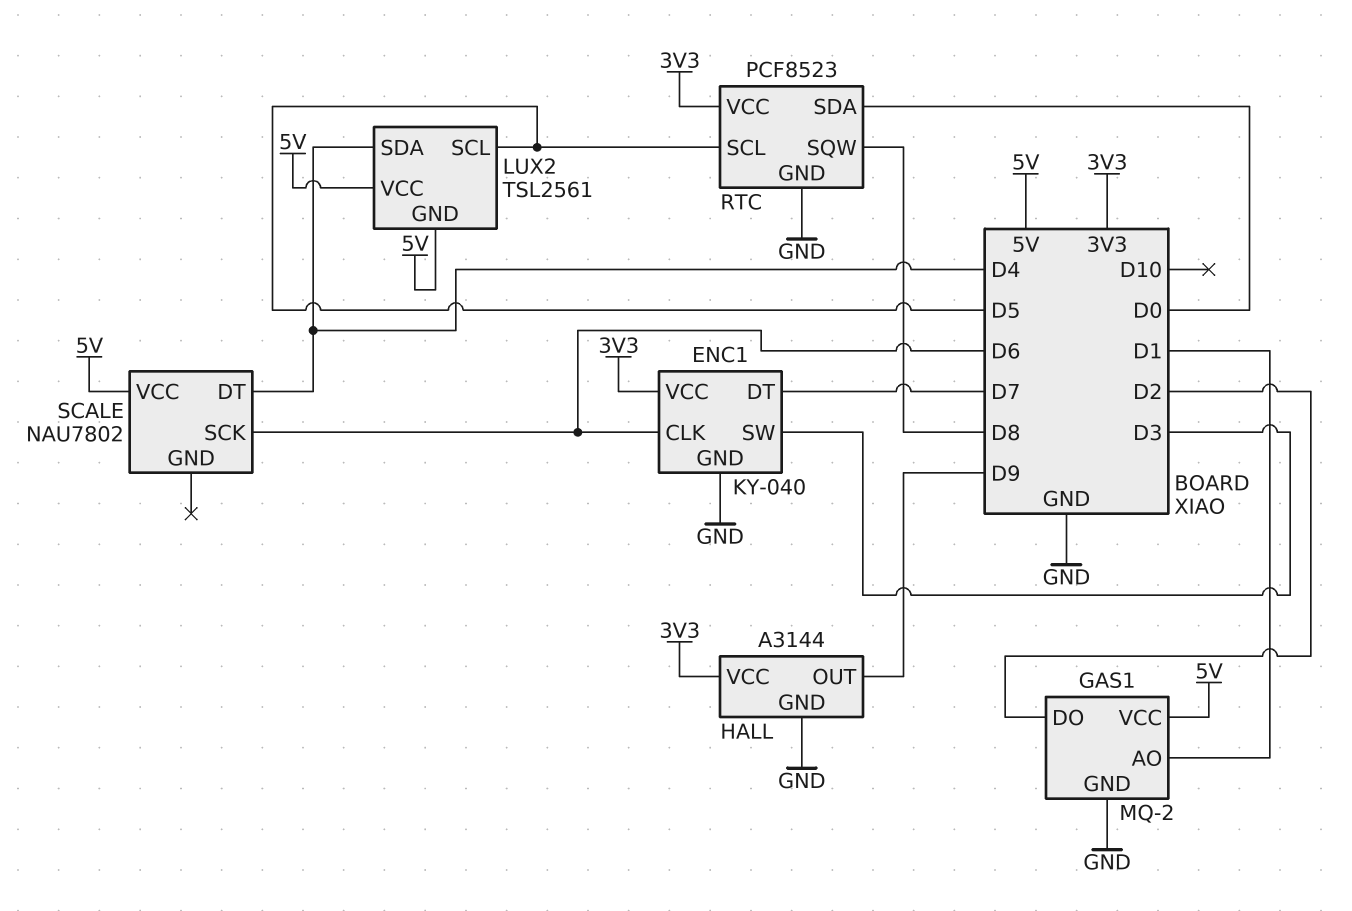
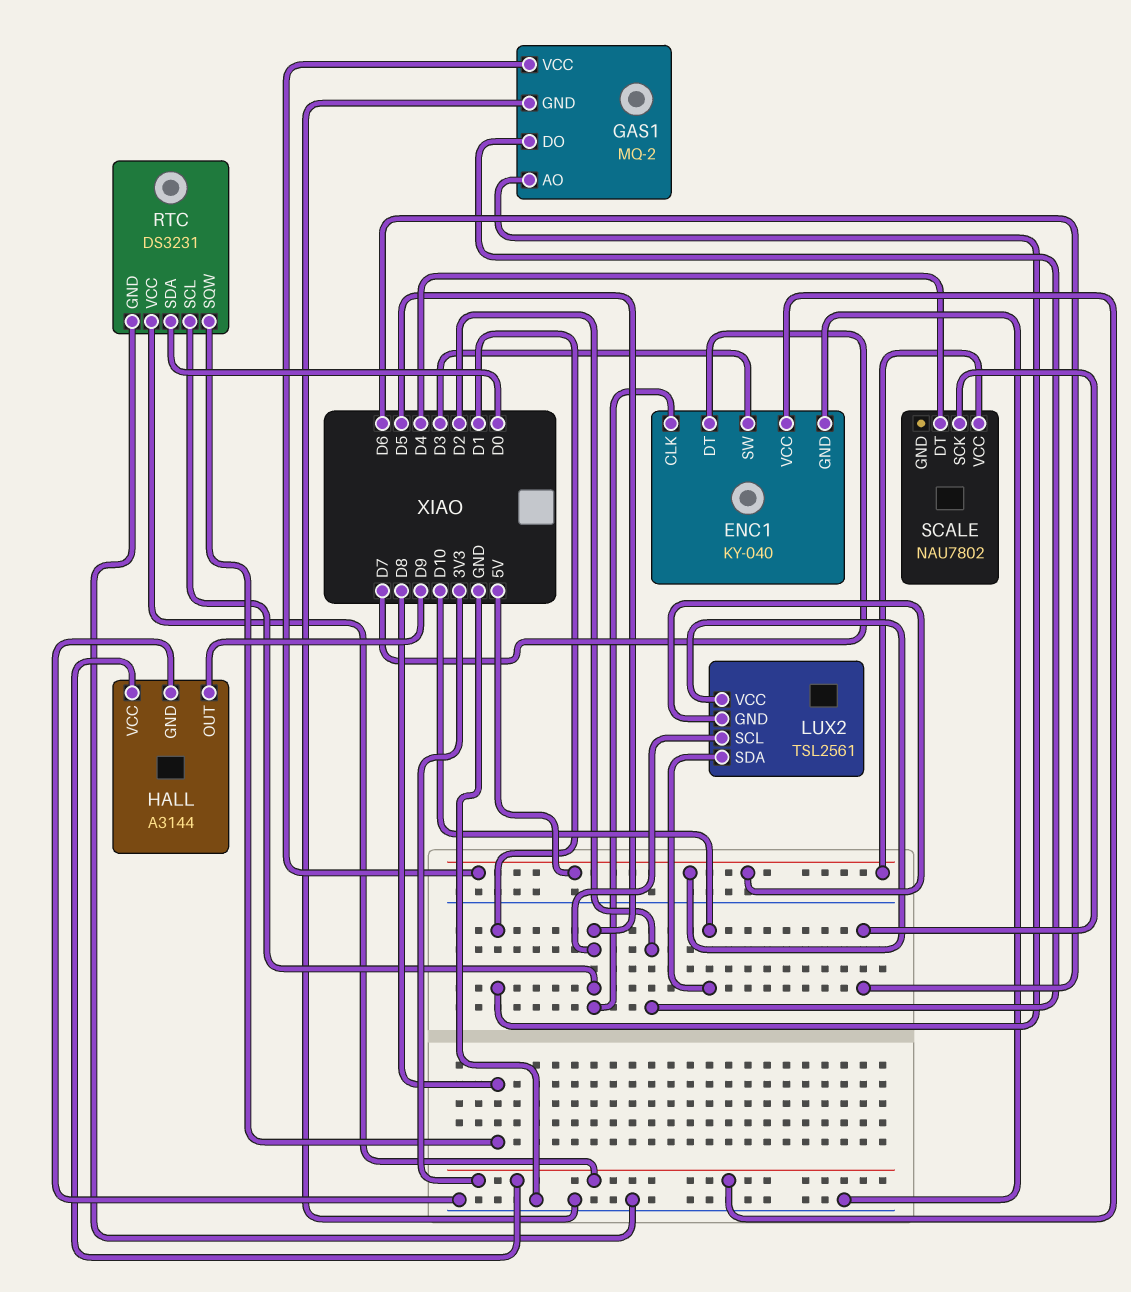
ENC1 pin CLK: D6 -> D5
LUX2 pin SDA: D4 -> D10
RTC: PCF8523 -> DS3231

